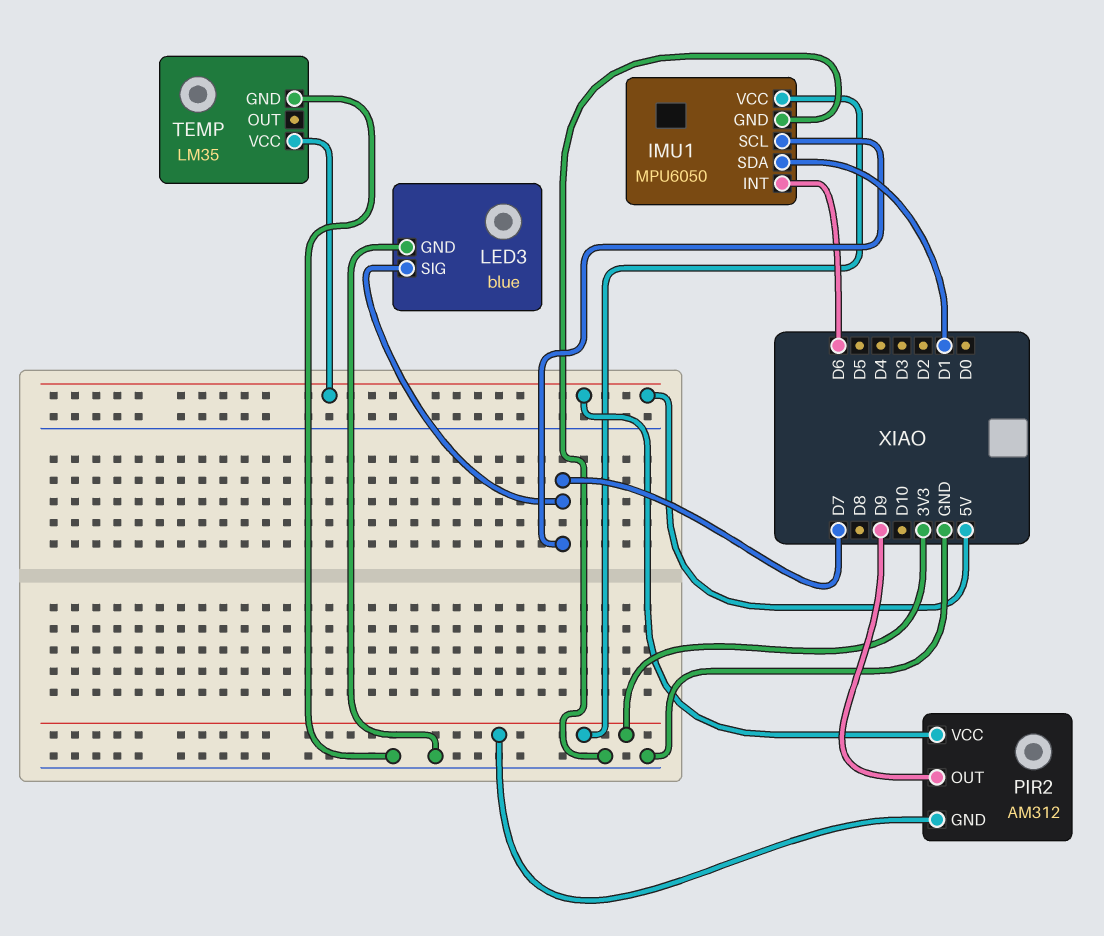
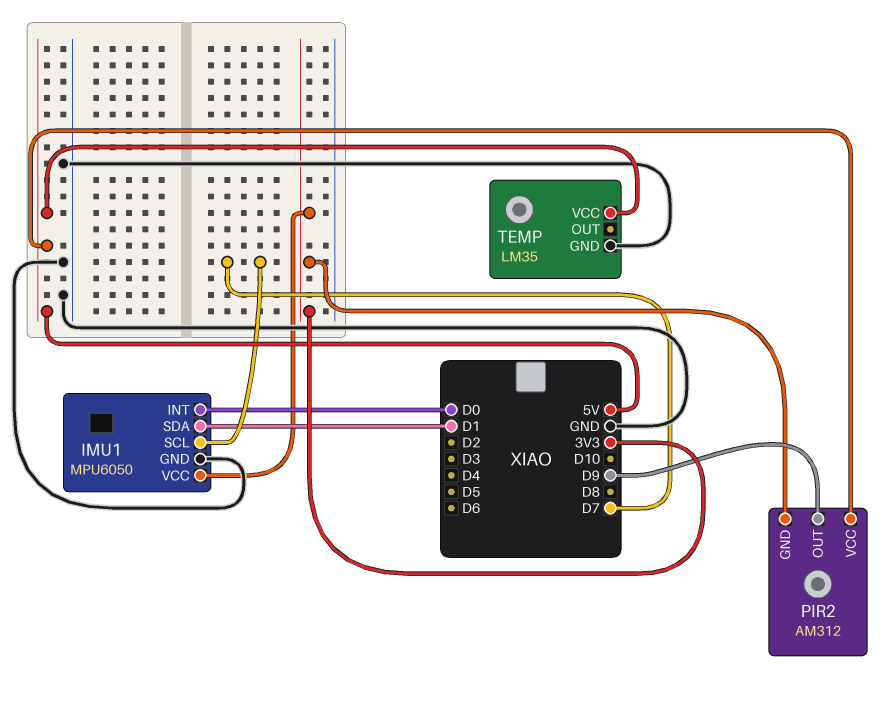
IMU1 pin INT: D6 -> D0
LED3: blue -> none
LED3 pin GND: GND -> none
LED3 pin SIG: D7 -> none

